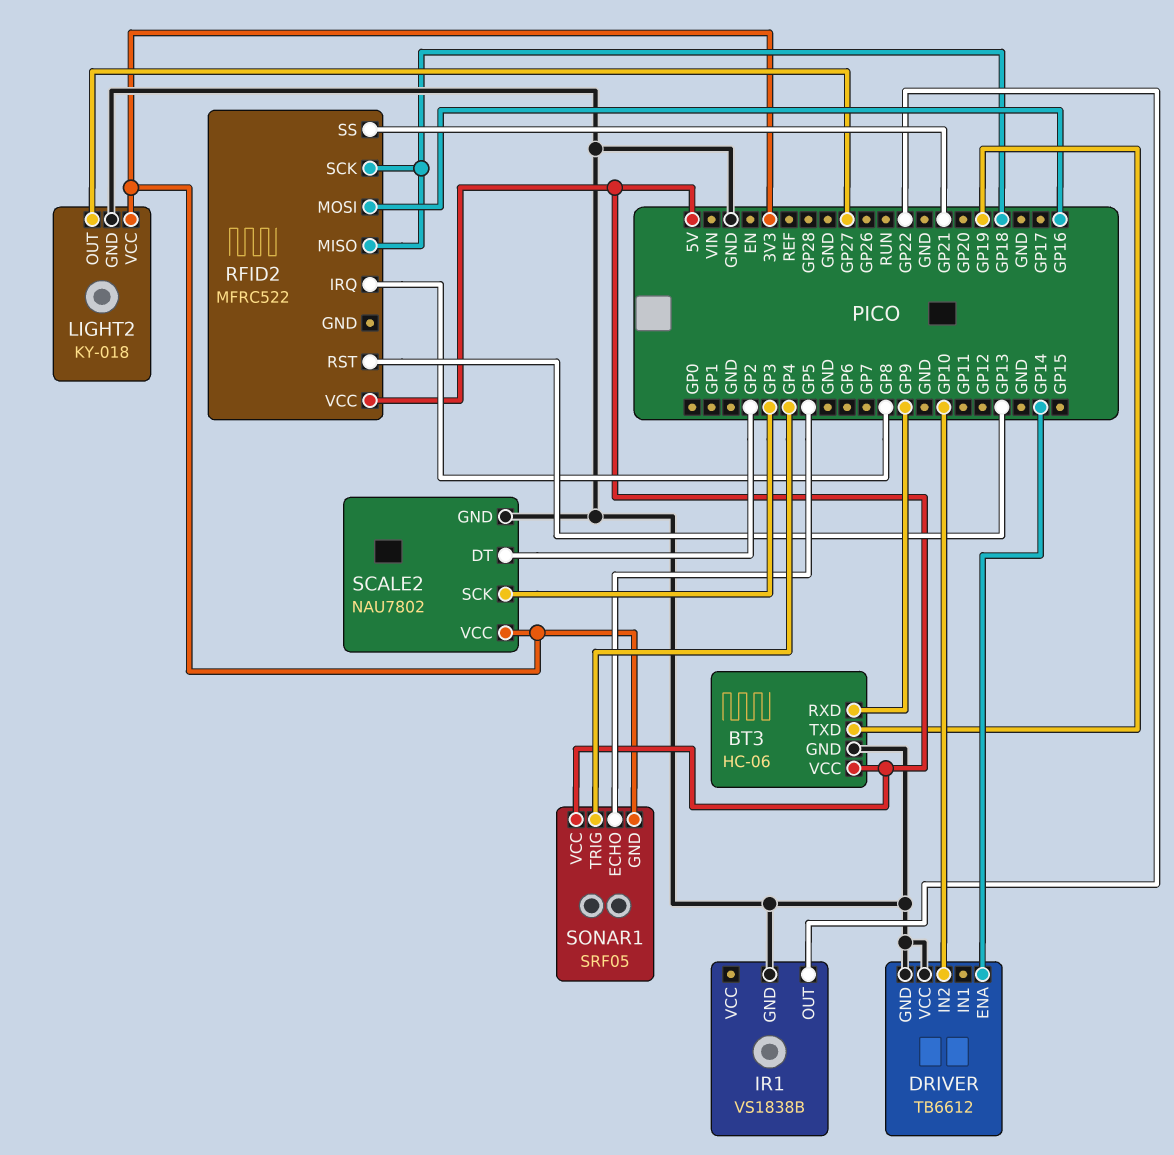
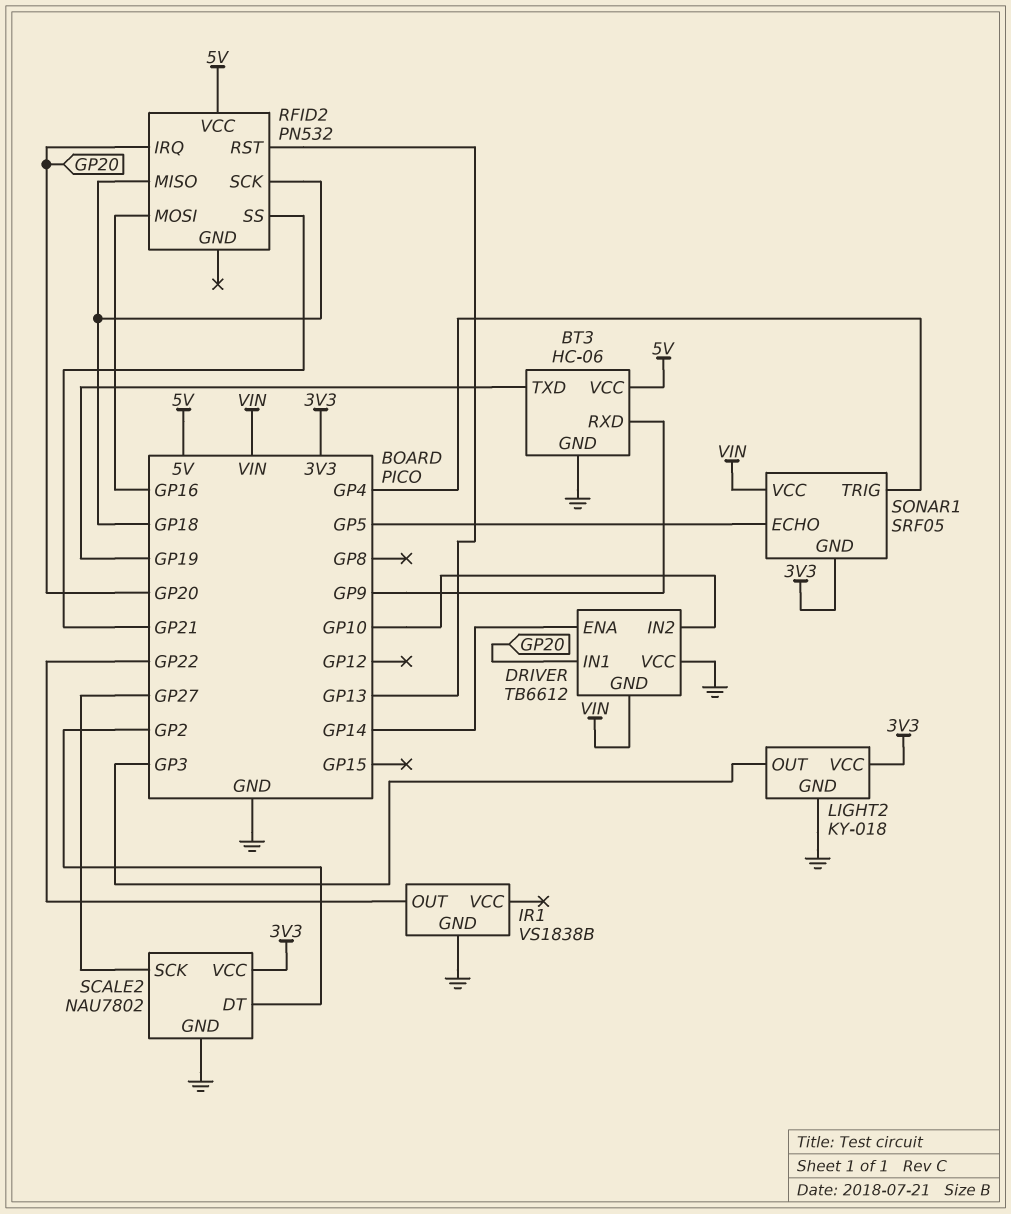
DRIVER pin GND: GND -> VIN
DRIVER pin IN1: none -> GP20
LIGHT2 pin OUT: GP27 -> GP3
RFID2: MFRC522 -> PN532
RFID2 pin IRQ: GP8 -> GP20
SCALE2 pin SCK: GP3 -> GP27
SONAR1 pin VCC: 5V -> VIN

